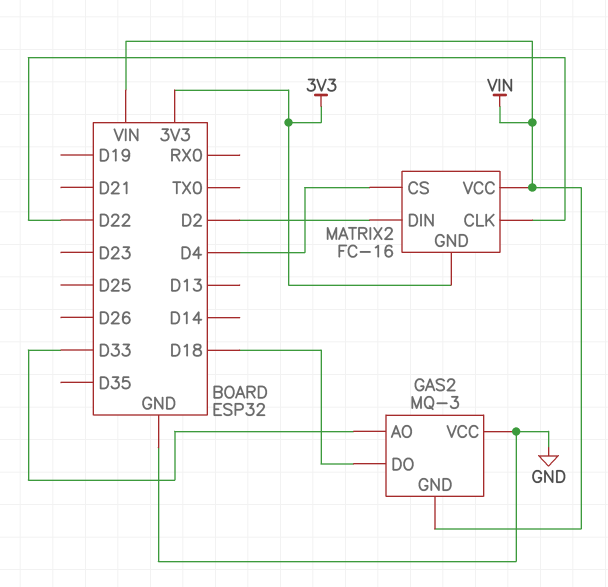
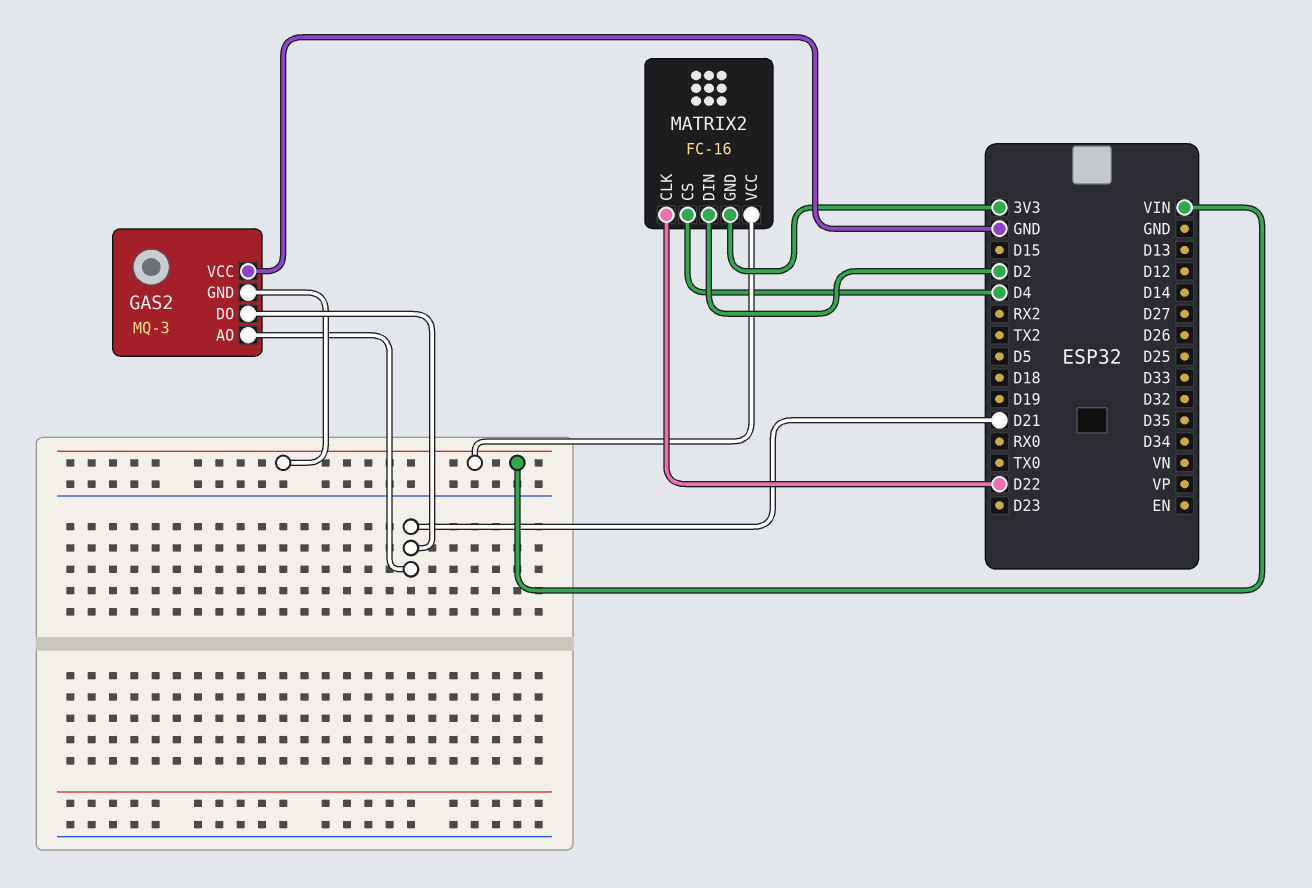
GAS2 pin AO: D33 -> D21
GAS2 pin DO: D18 -> D21

